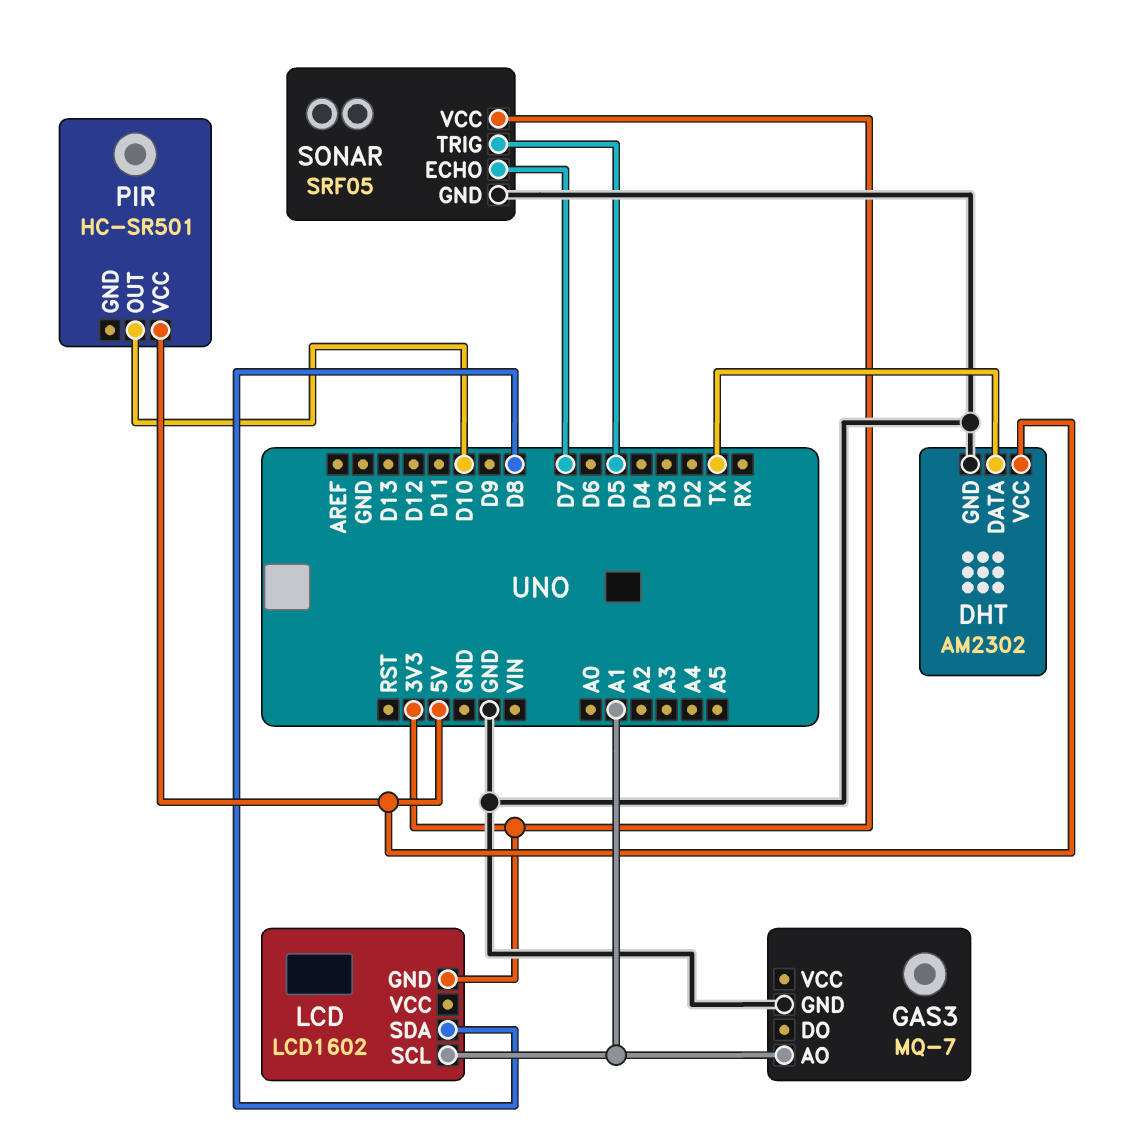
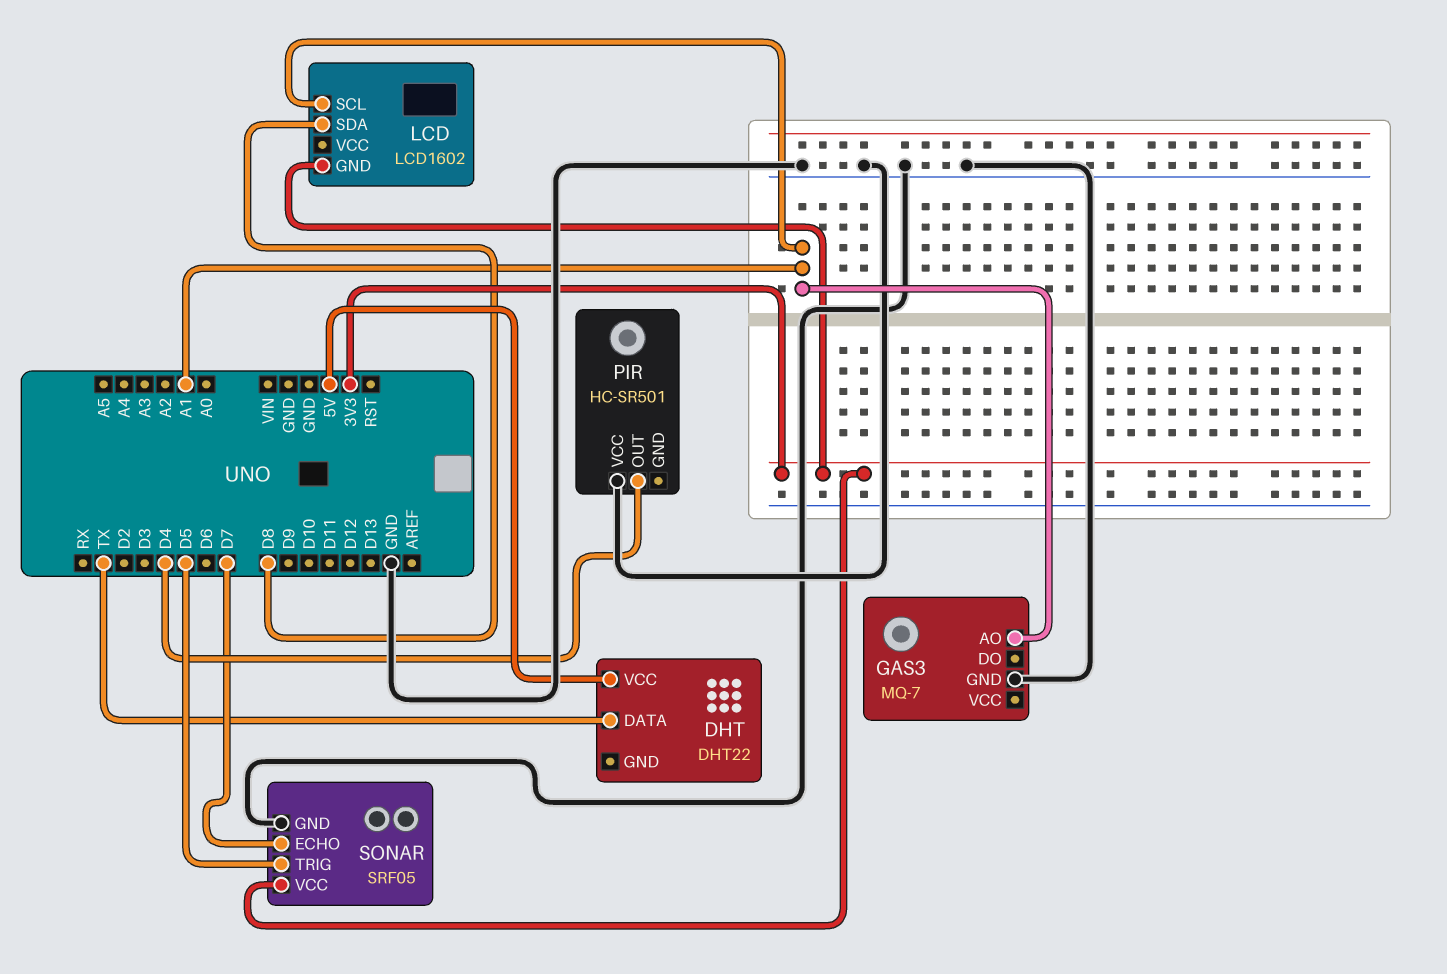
DHT: AM2302 -> DHT22
DHT pin GND: GND -> none
PIR pin OUT: D10 -> D4
PIR pin VCC: 5V -> GND

